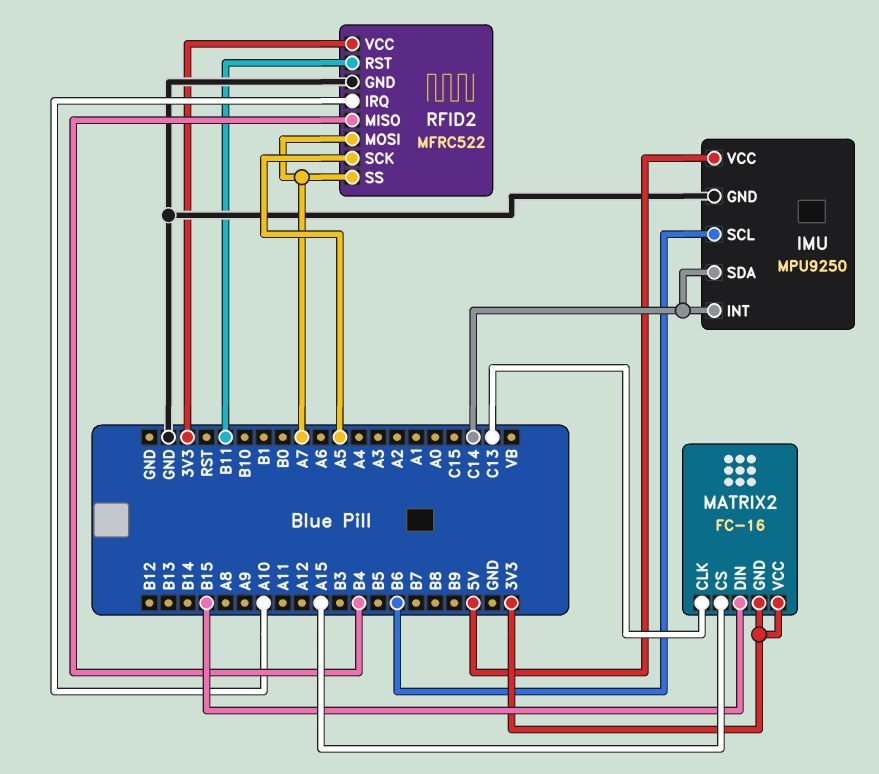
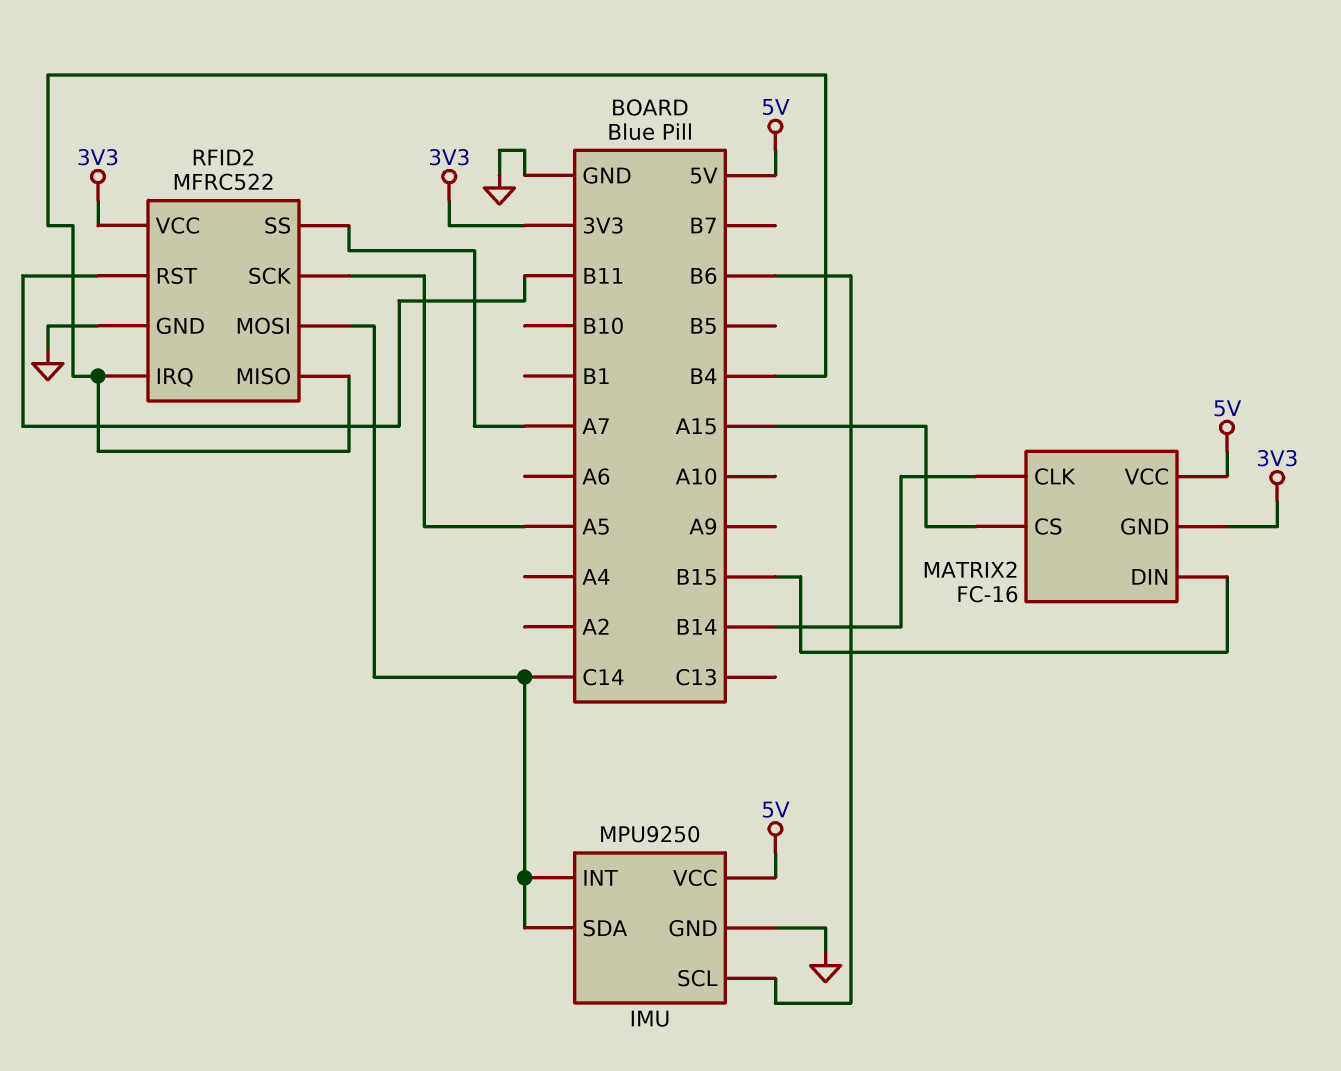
MATRIX2 pin CLK: C13 -> B14
MATRIX2 pin VCC: 3V3 -> 5V
RFID2 pin IRQ: A10 -> B4
RFID2 pin MOSI: A7 -> C14

